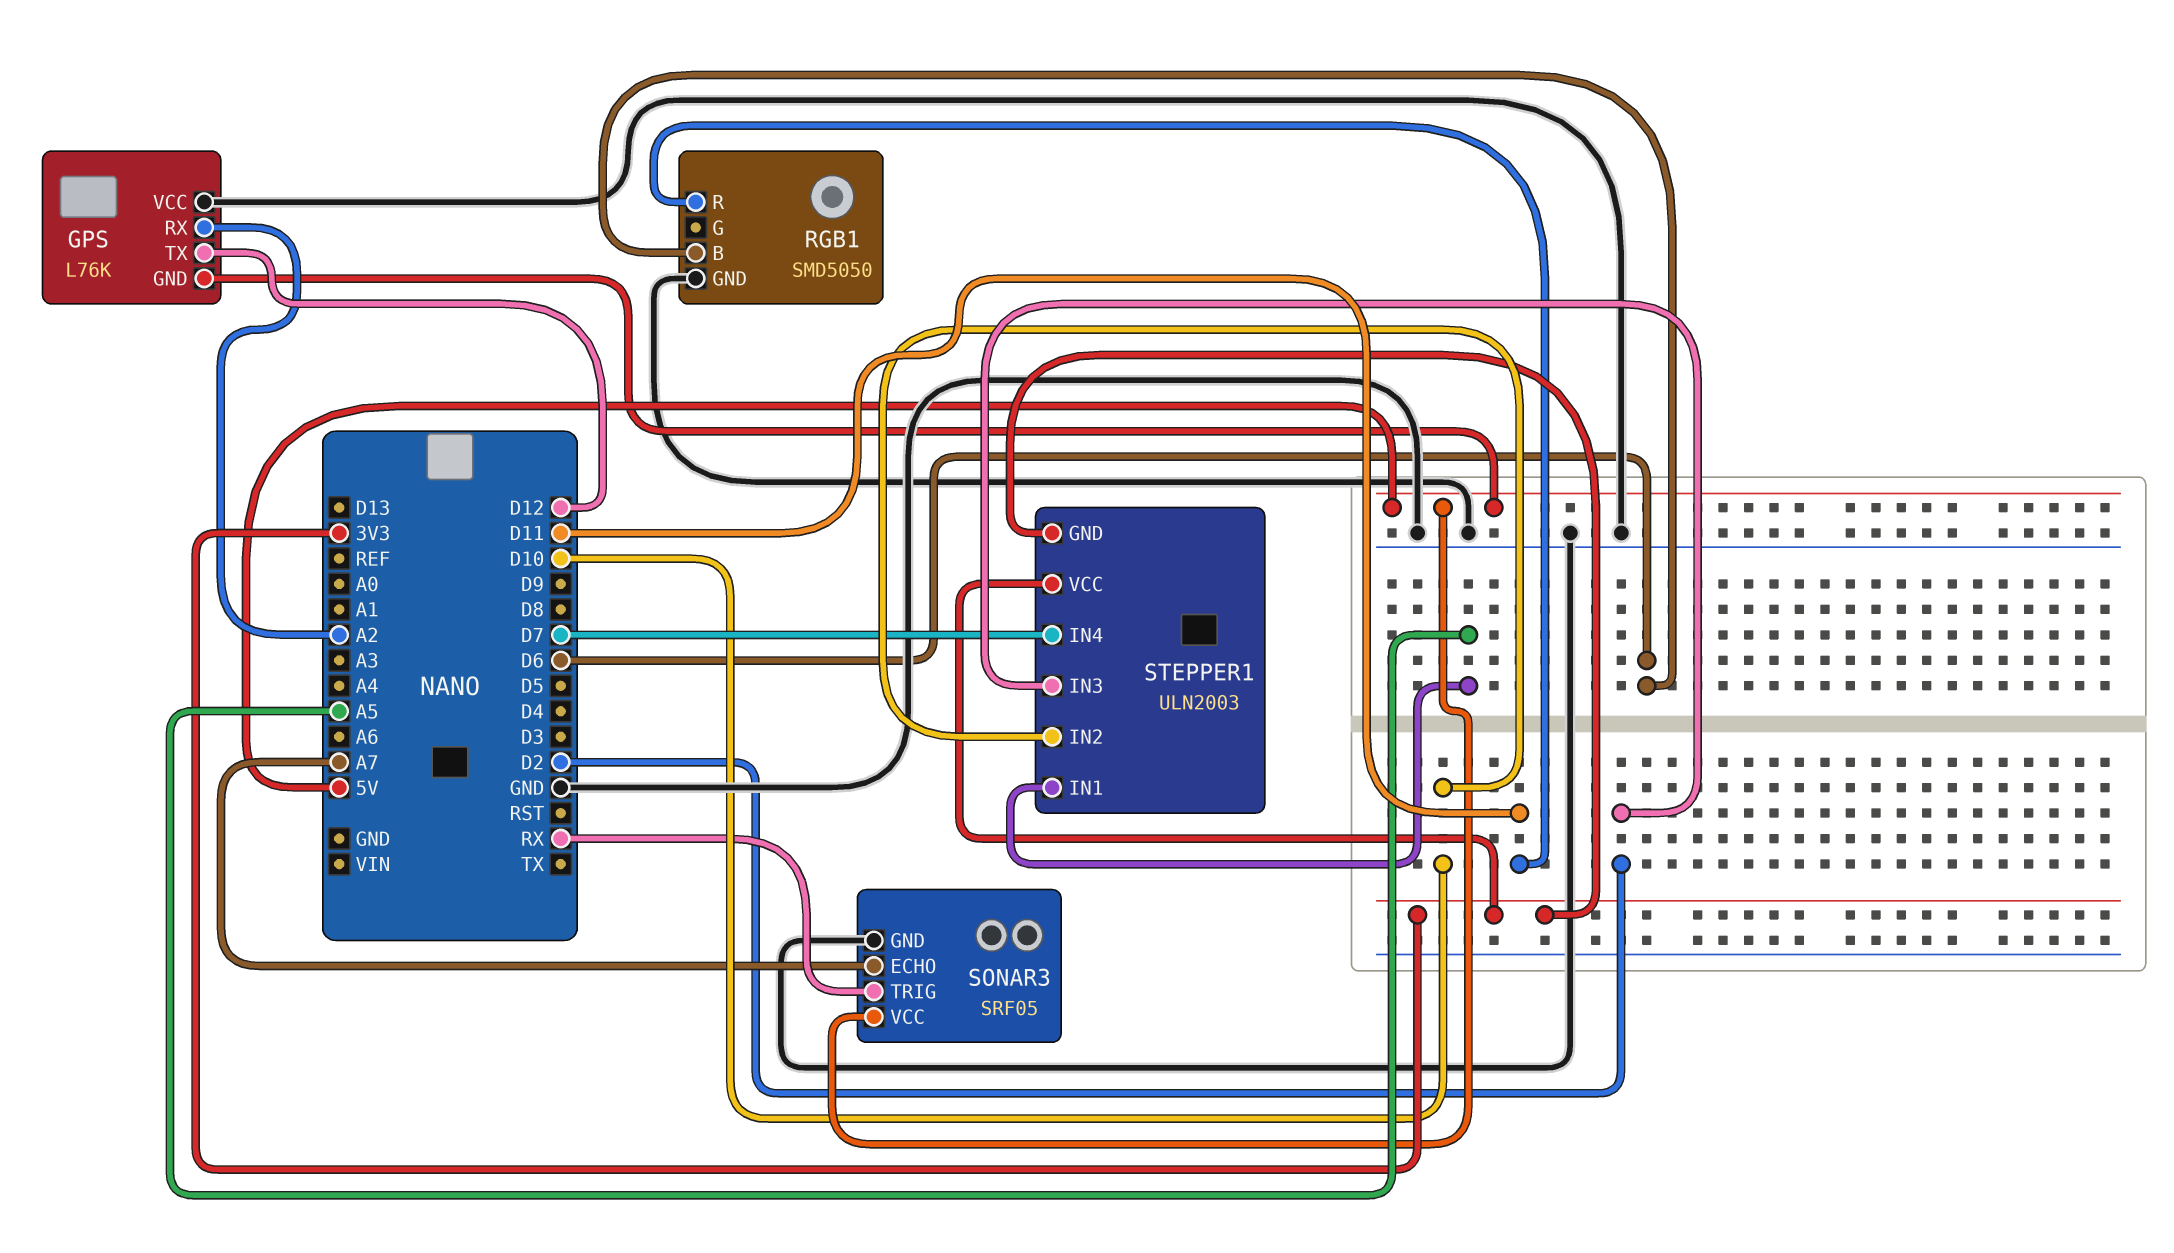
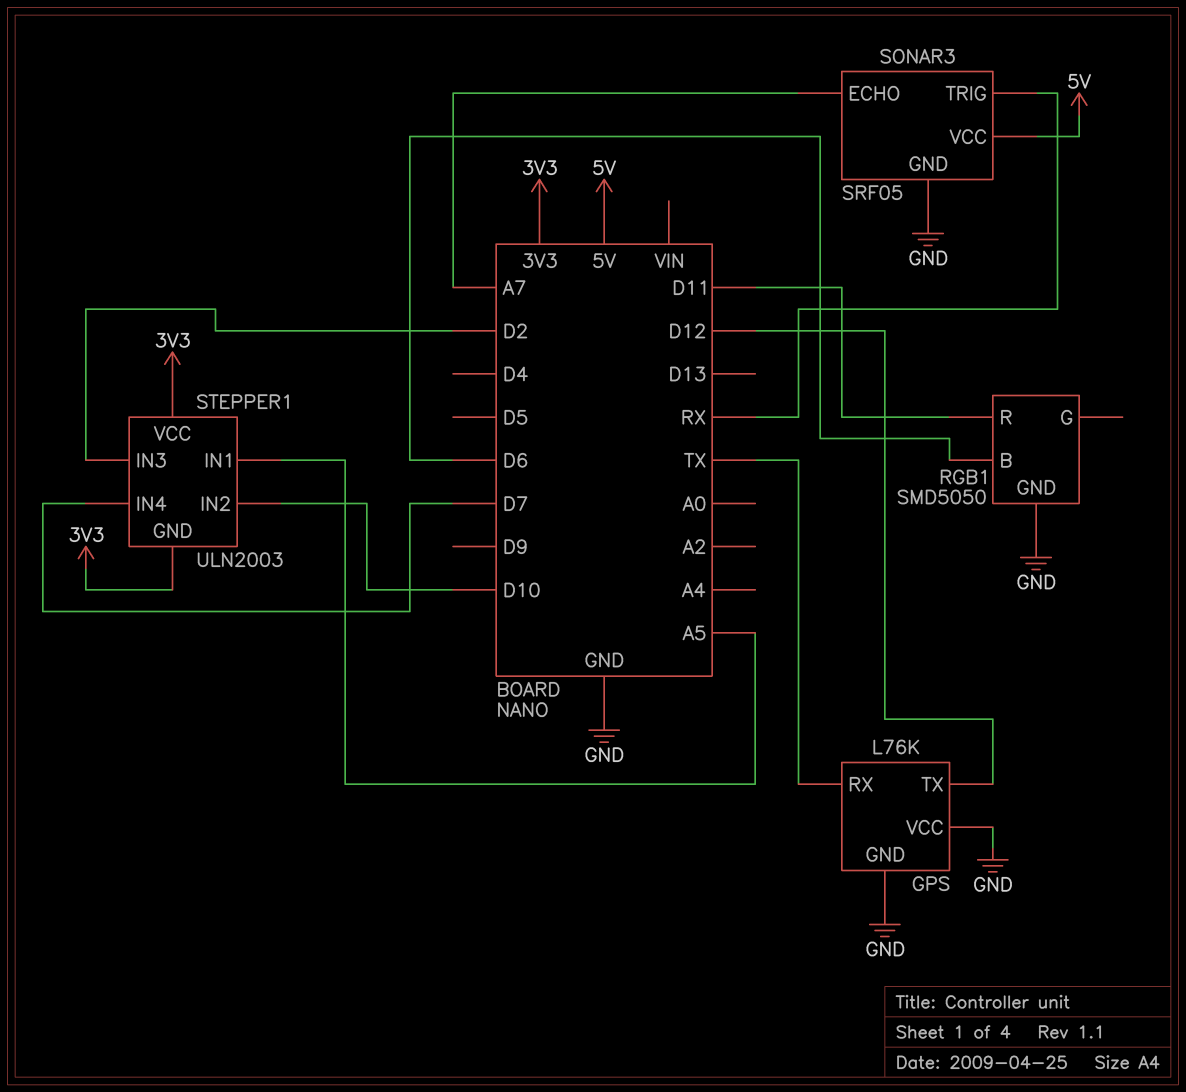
GPS pin GND: 5V -> GND
GPS pin RX: A2 -> TX

